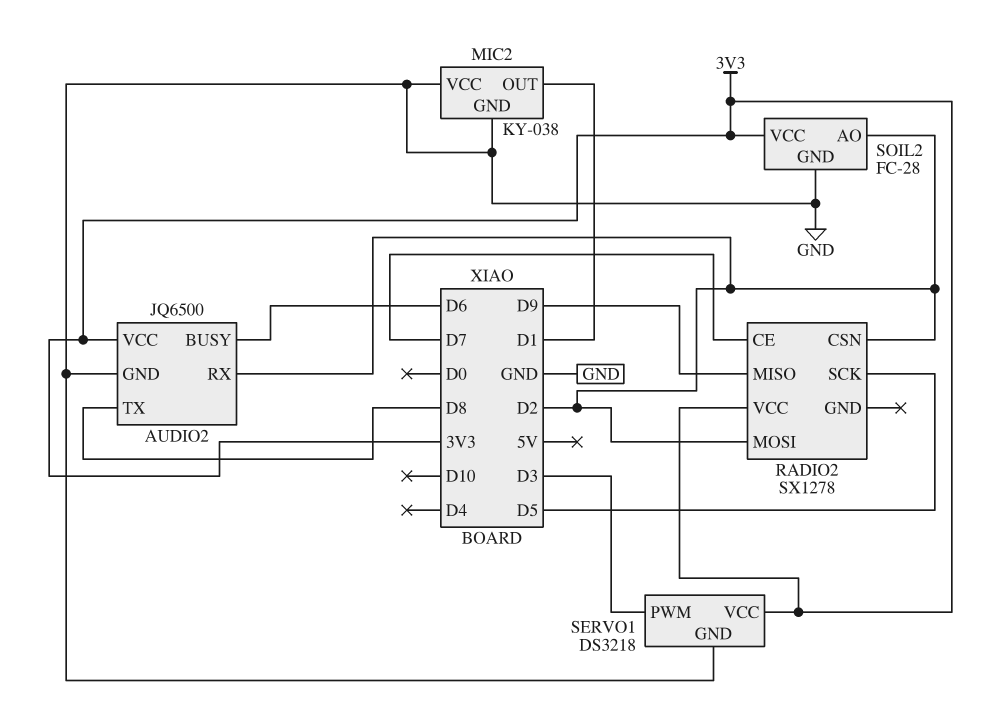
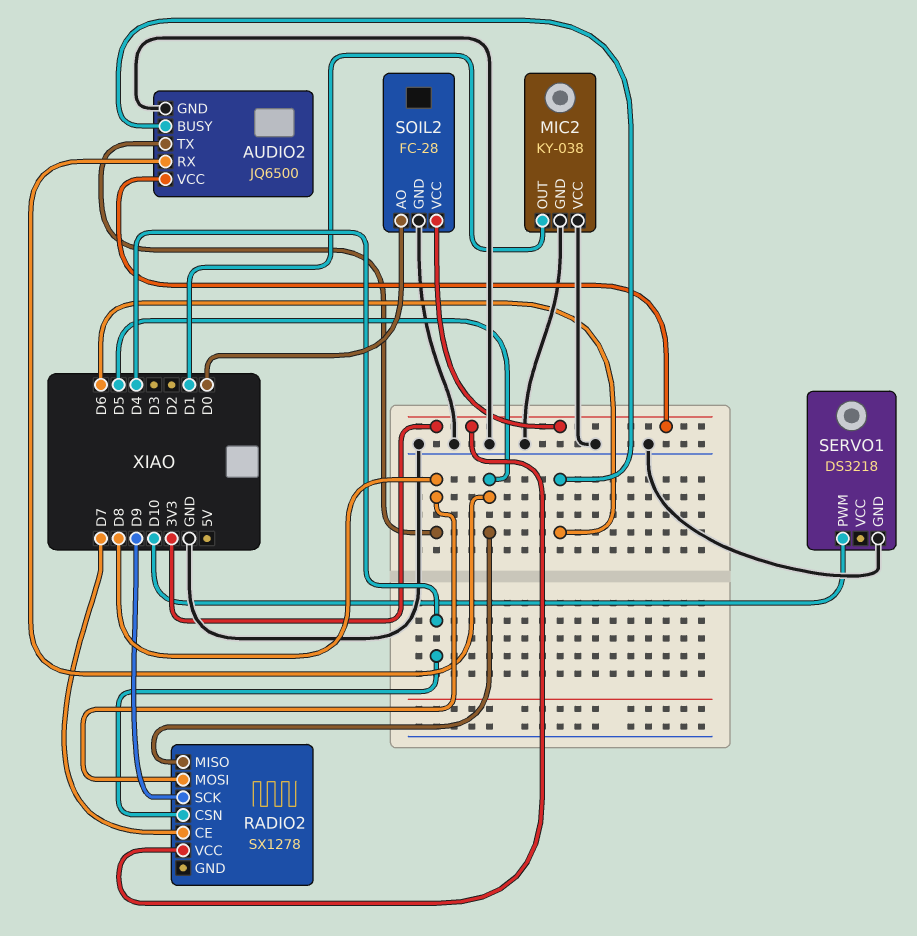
AUDIO2 pin RX: D2 -> D5
RADIO2 pin CSN: D2 -> D4
RADIO2 pin MISO: D9 -> D5
RADIO2 pin MOSI: D2 -> D8
RADIO2 pin SCK: D5 -> D9
SERVO1 pin PWM: D3 -> D10
SERVO1 pin VCC: 3V3 -> none
SOIL2 pin AO: D2 -> D0

